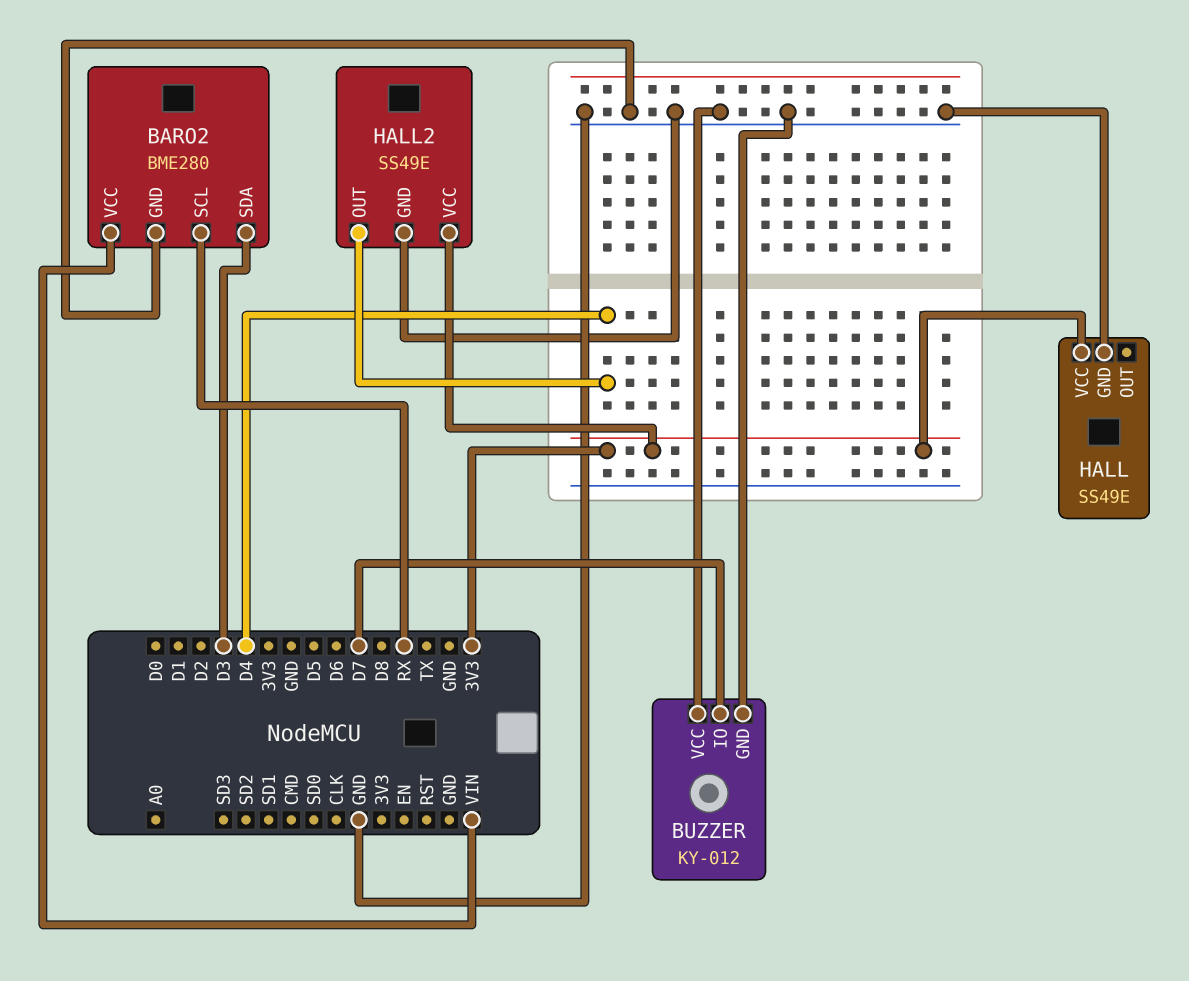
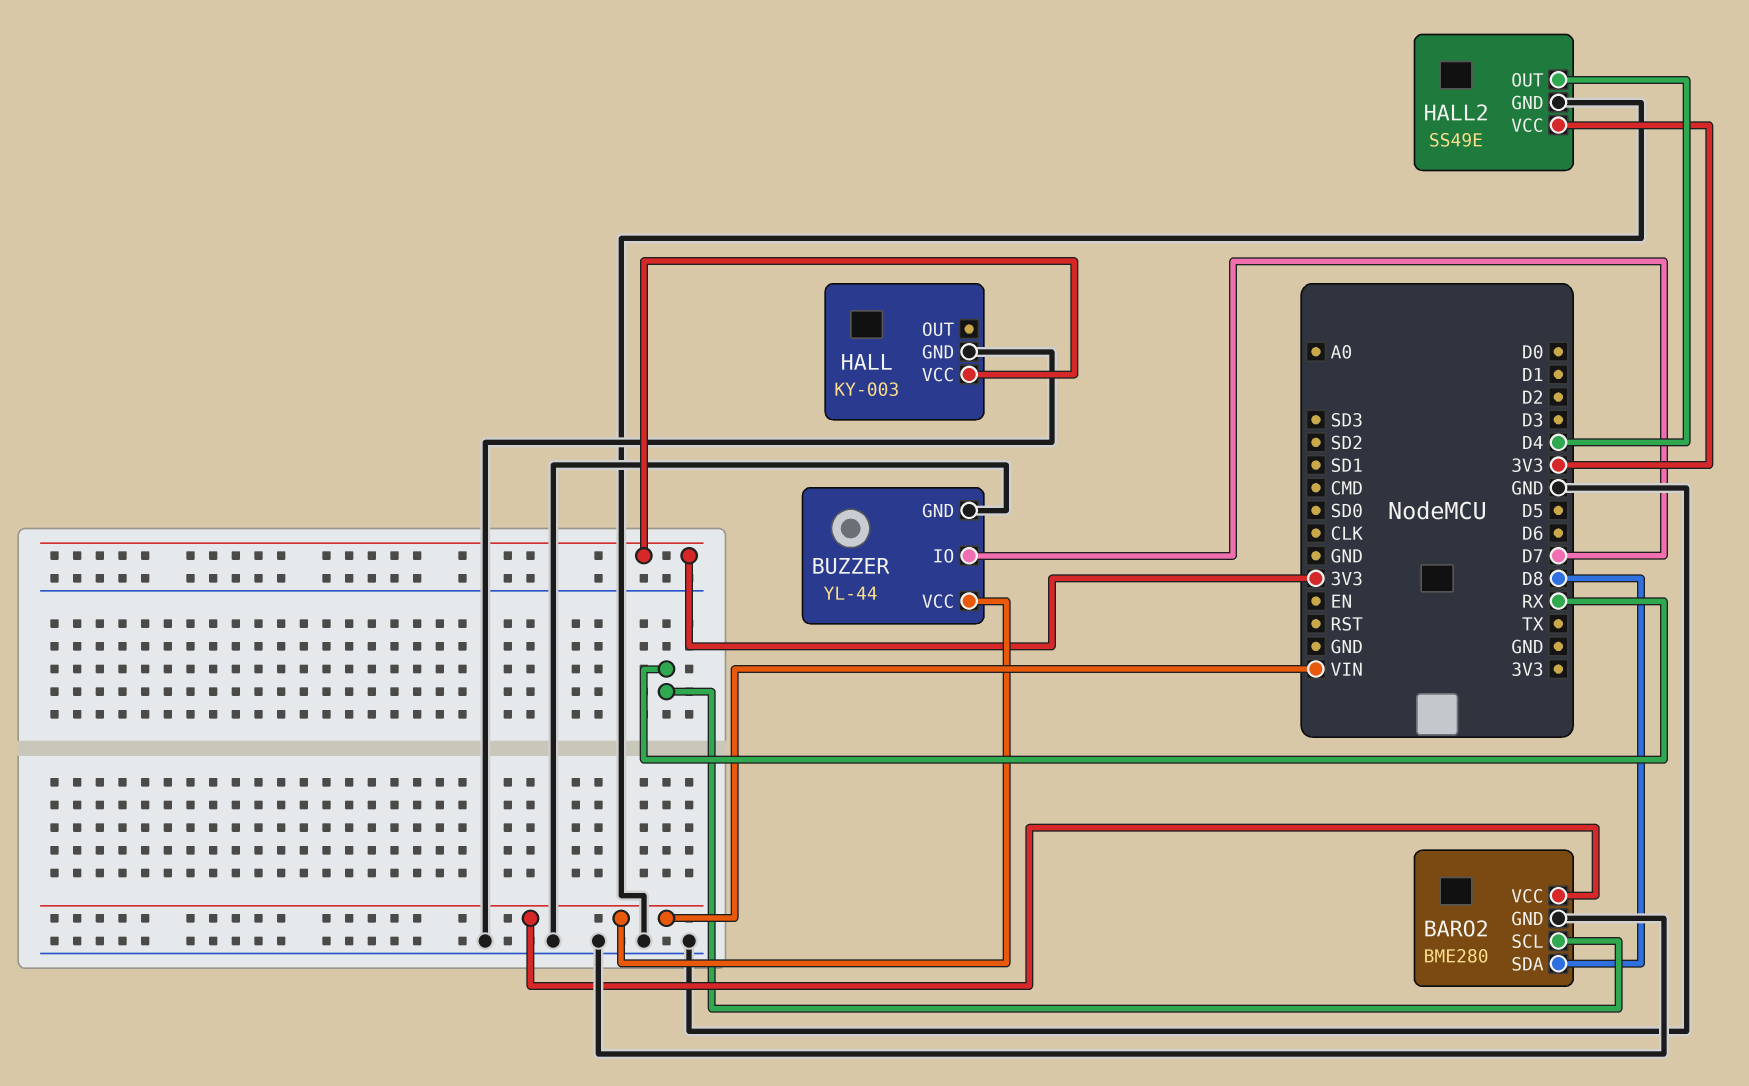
BARO2 pin SDA: D3 -> D8
BUZZER: KY-012 -> YL-44
BUZZER pin VCC: GND -> VIN
HALL: SS49E -> KY-003

